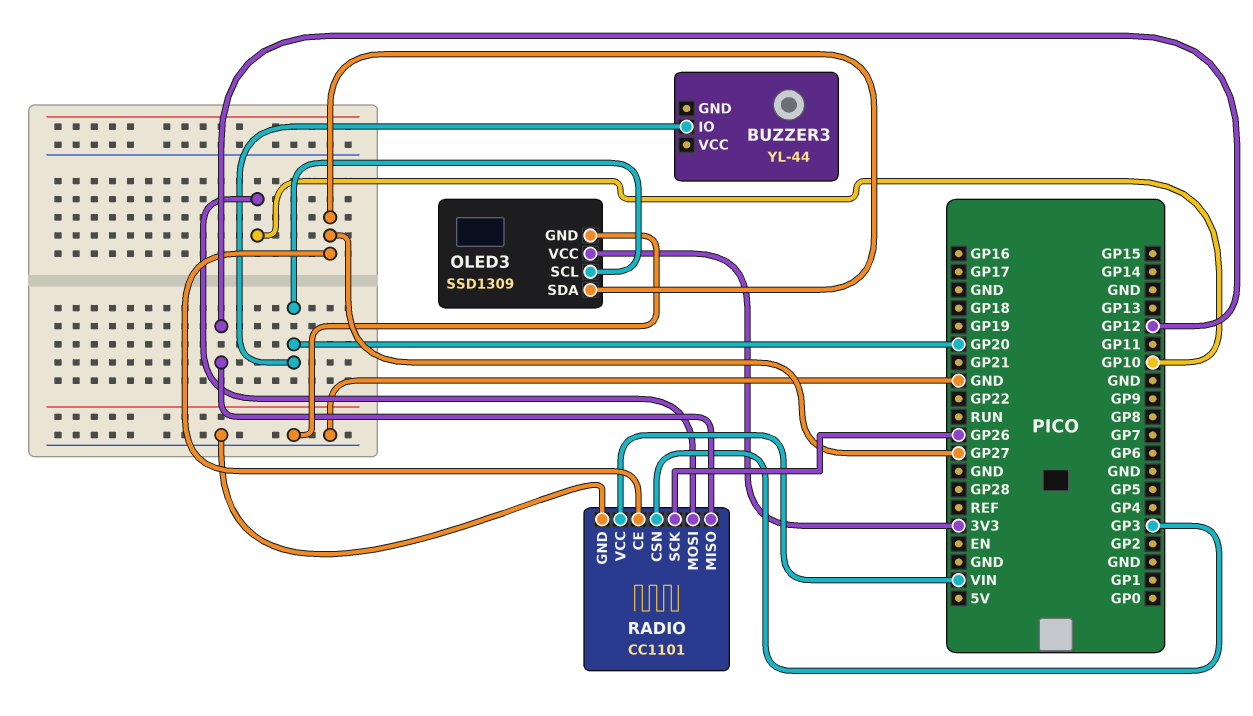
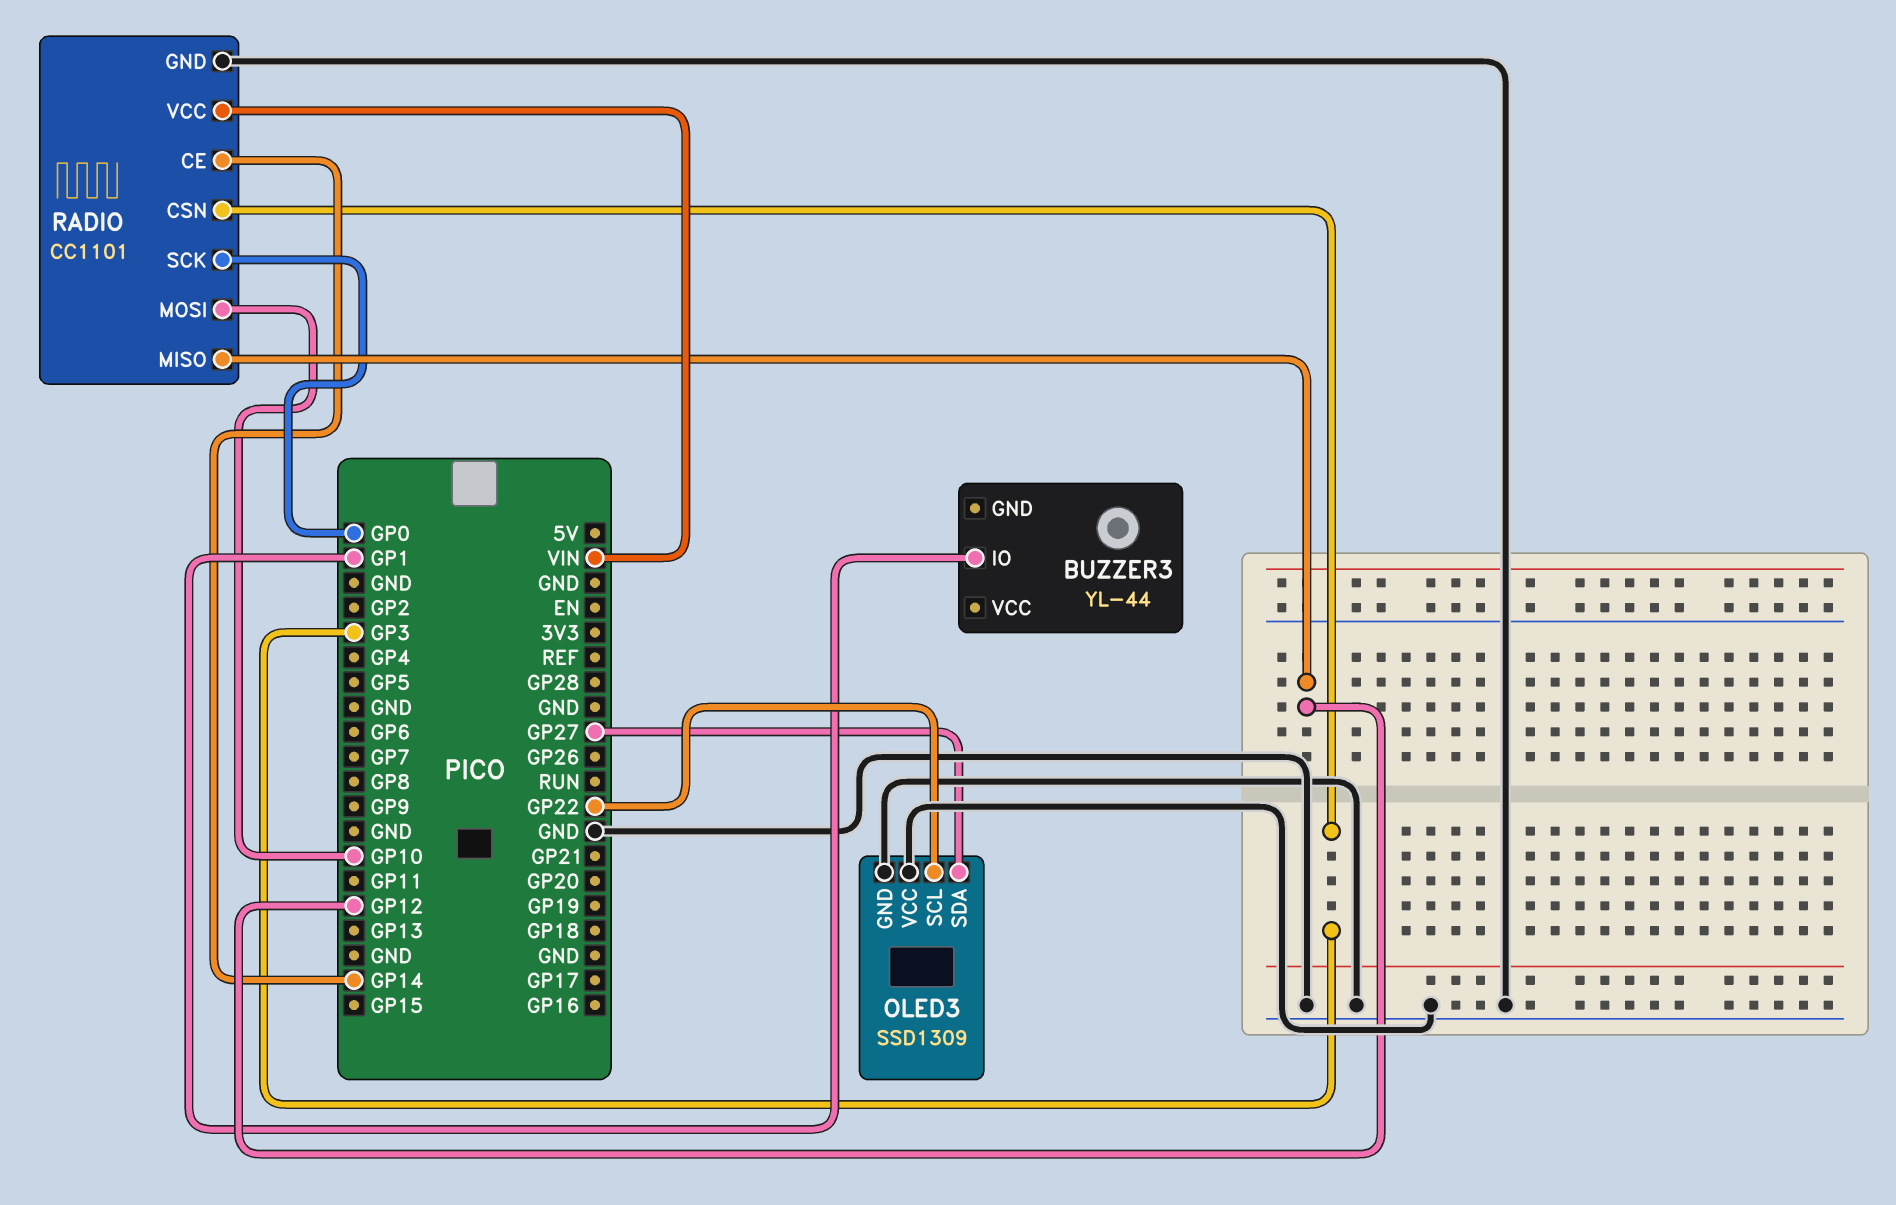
BUZZER3 pin IO: GP20 -> GP1
OLED3 pin SCL: GP20 -> GP22
OLED3 pin VCC: 3V3 -> GND
RADIO pin CE: GP27 -> GP14
RADIO pin SCK: GP26 -> GP0

